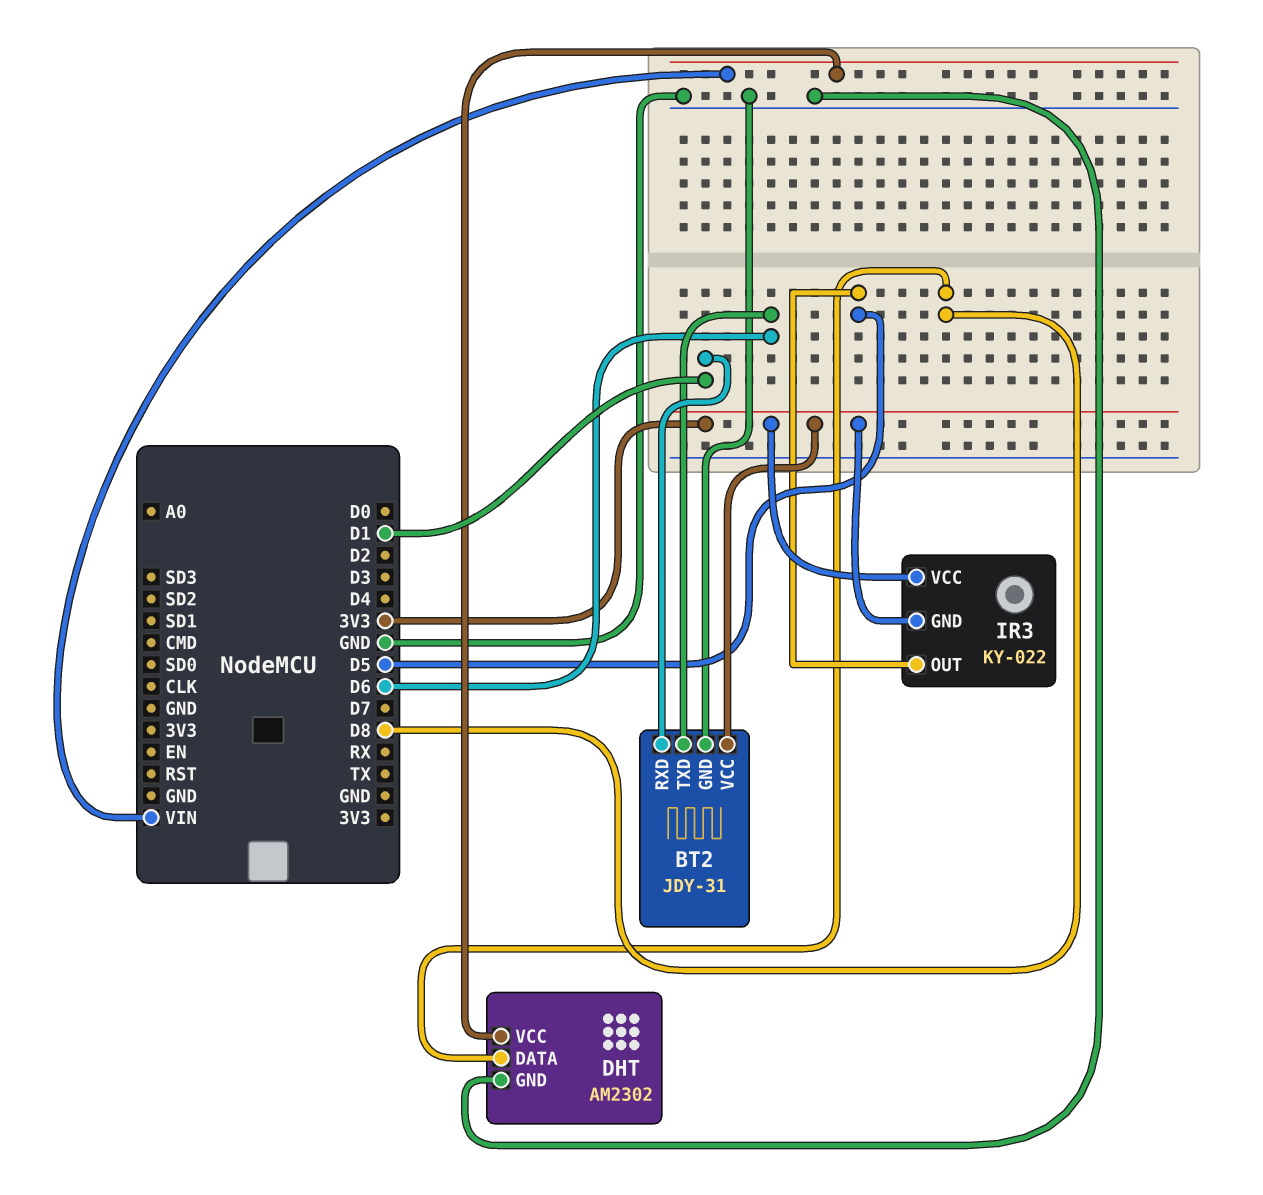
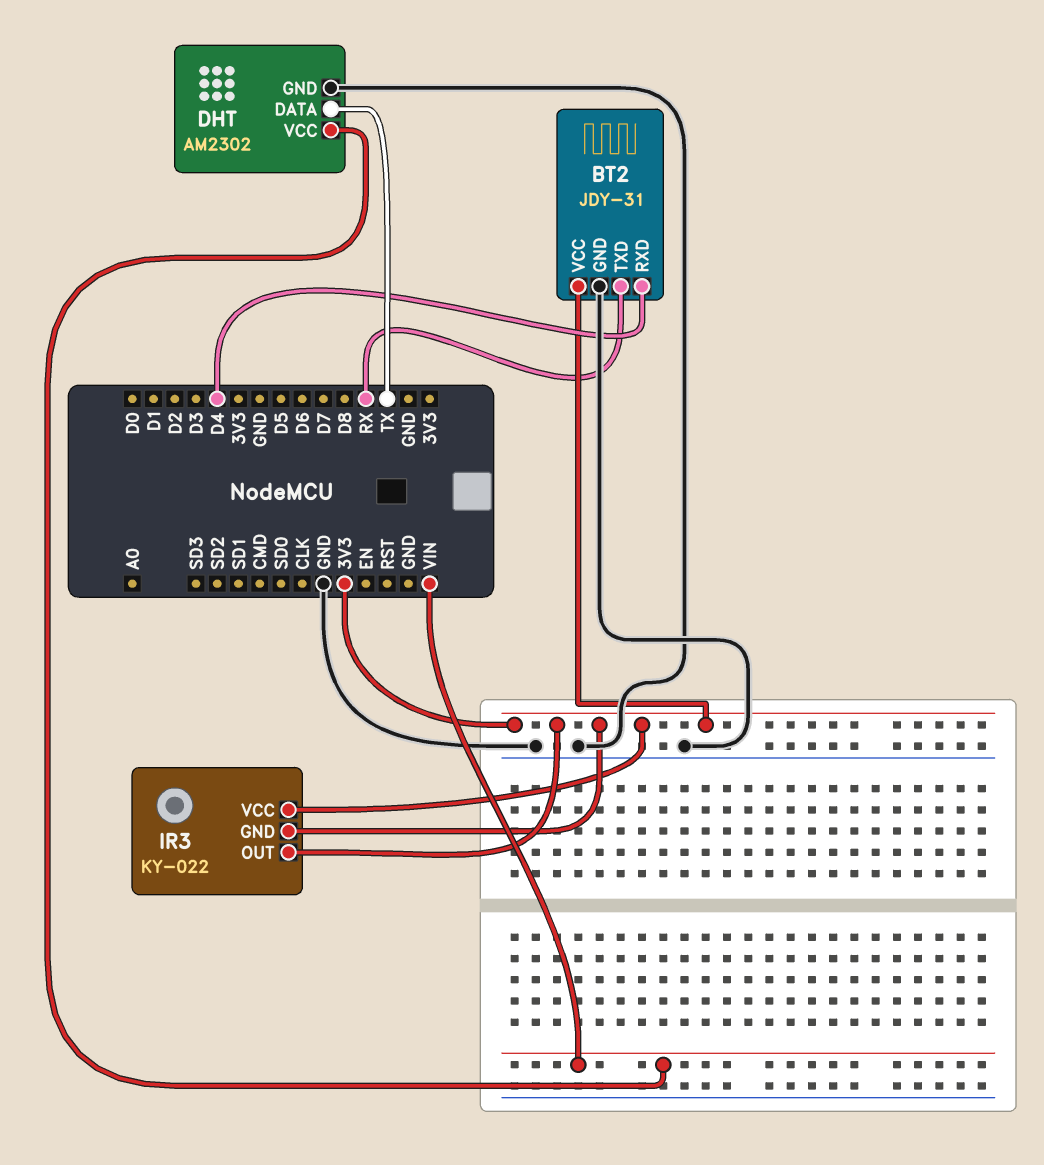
BT2 pin RXD: D1 -> D4
BT2 pin TXD: D6 -> RX
DHT pin DATA: D8 -> TX
IR3 pin OUT: D5 -> 3V3

